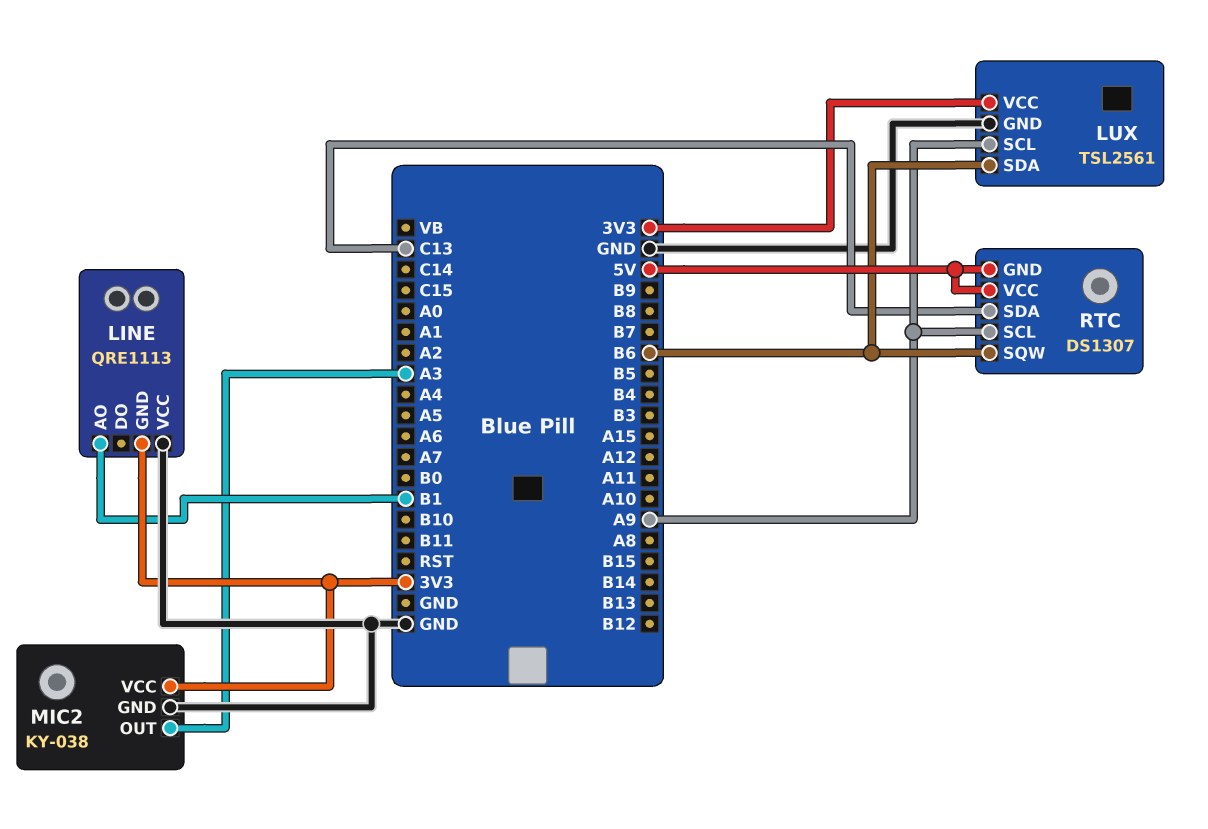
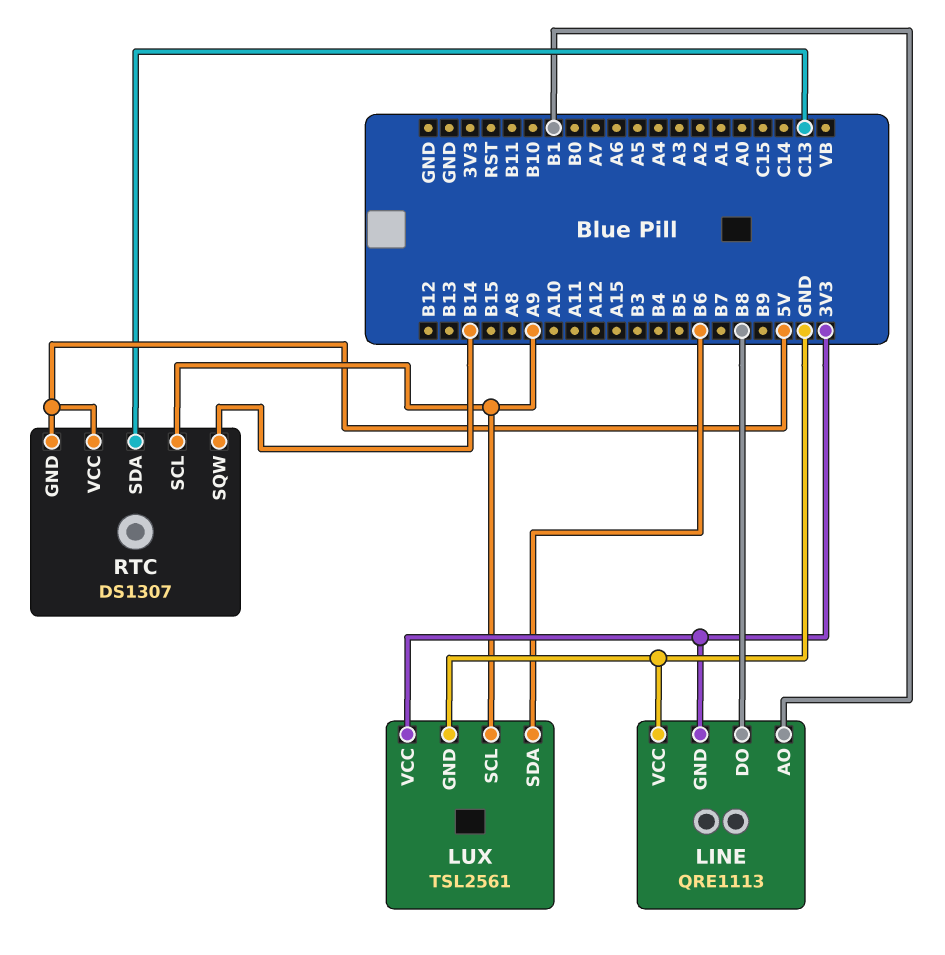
LINE pin DO: none -> B8
MIC2: KY-038 -> none
MIC2 pin GND: GND -> none
MIC2 pin OUT: A3 -> none
MIC2 pin VCC: 3V3 -> none
RTC pin SQW: B6 -> B14

